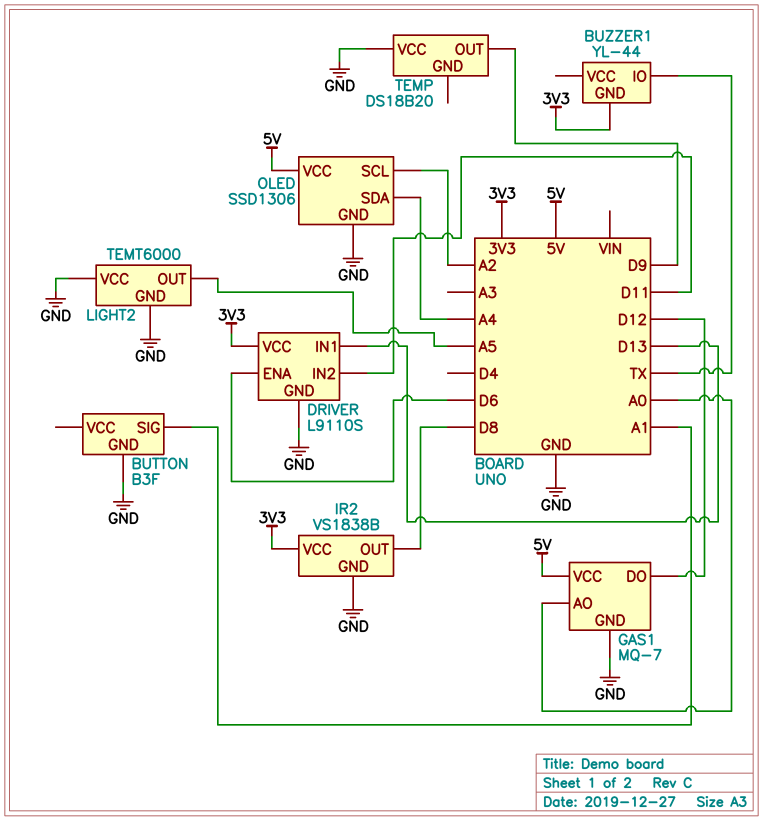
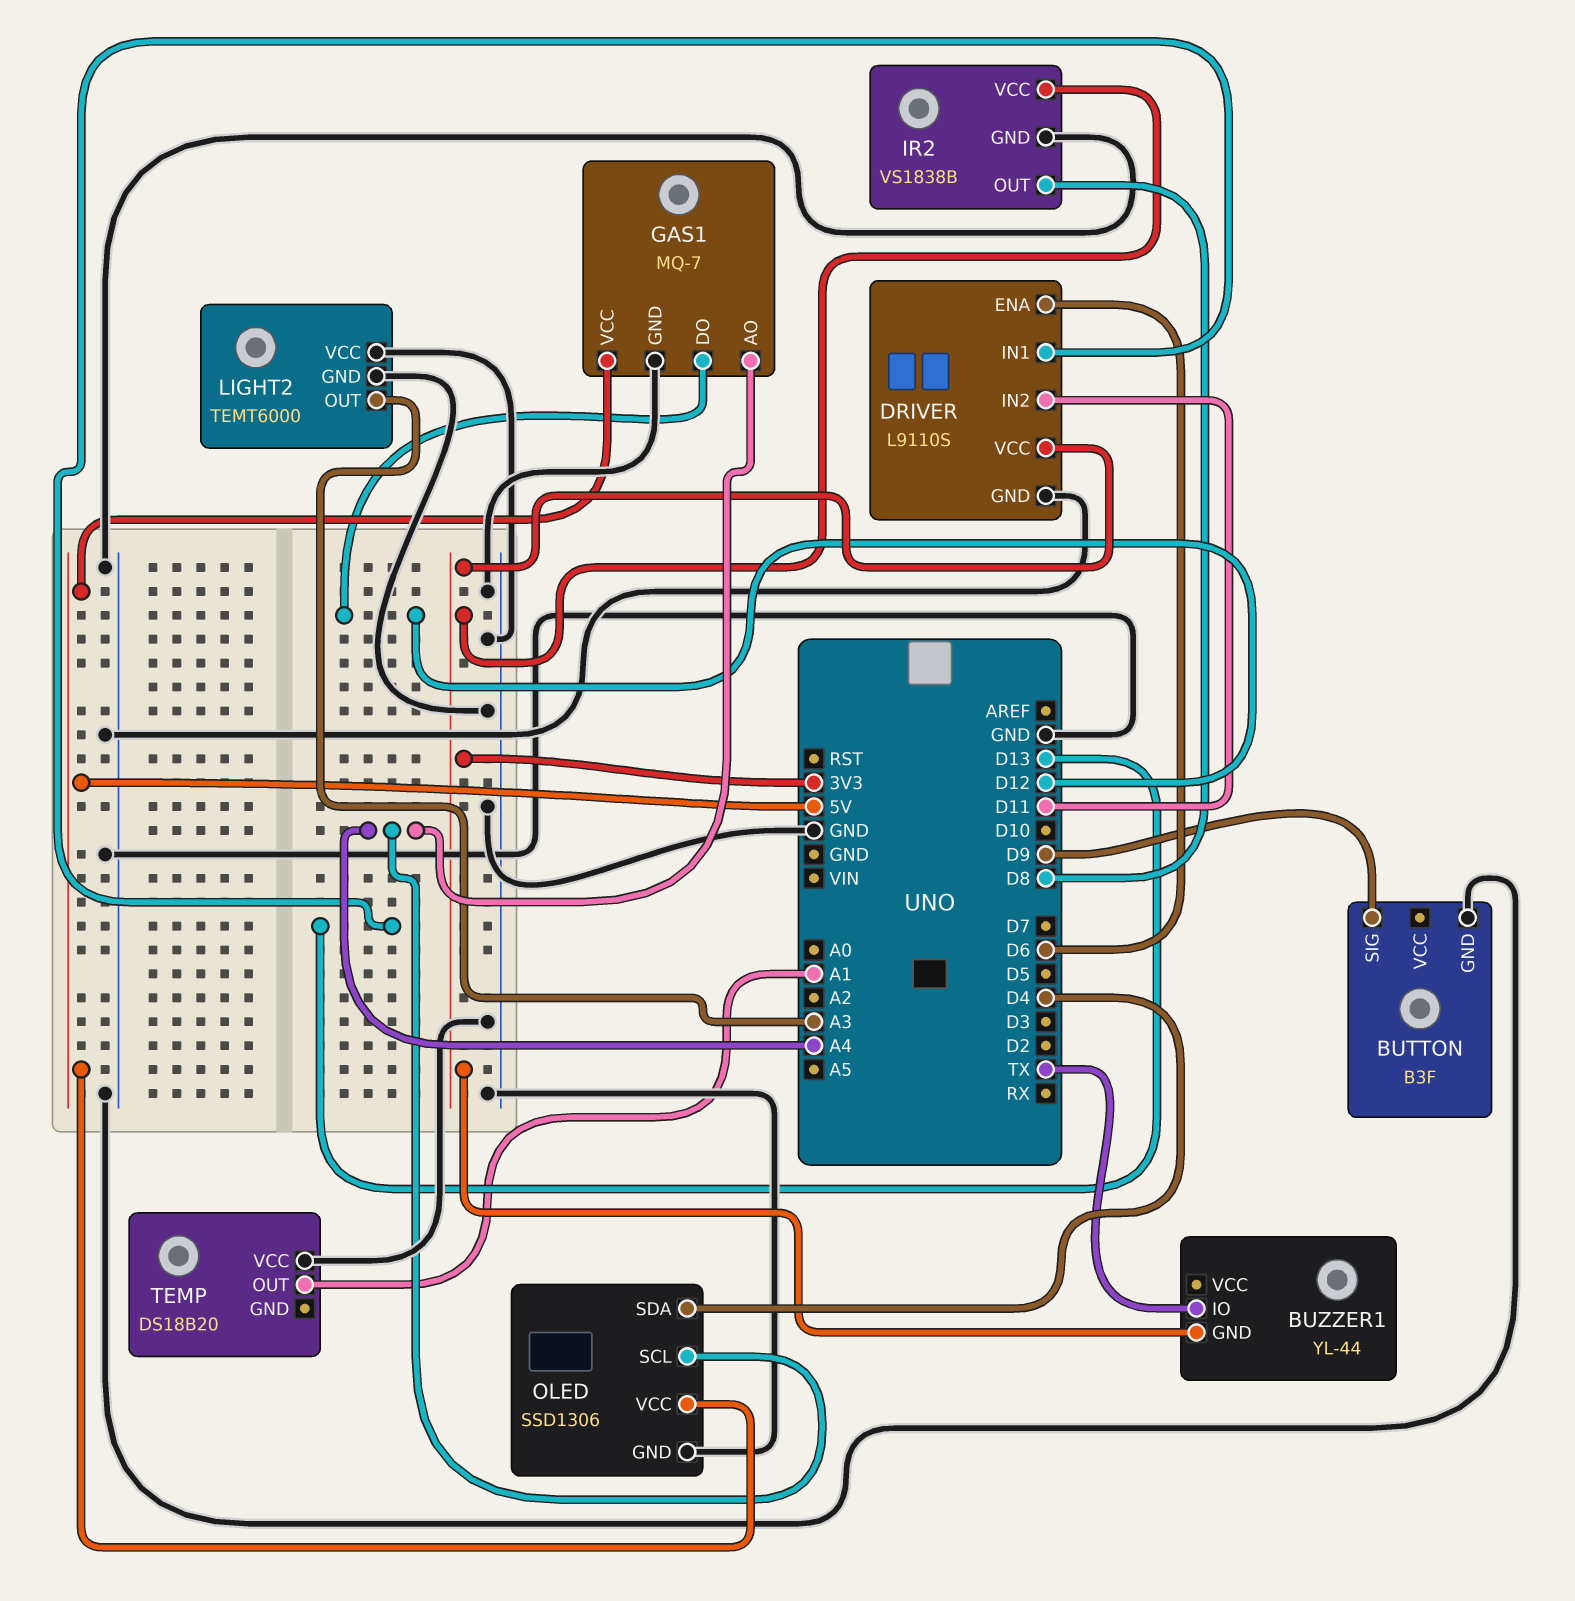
BUTTON pin SIG: A1 -> D9
GAS1 pin AO: A0 -> A4
LIGHT2 pin OUT: A5 -> A3
OLED pin SCL: A2 -> A4
OLED pin SDA: A4 -> D4
TEMP pin OUT: D9 -> A1

